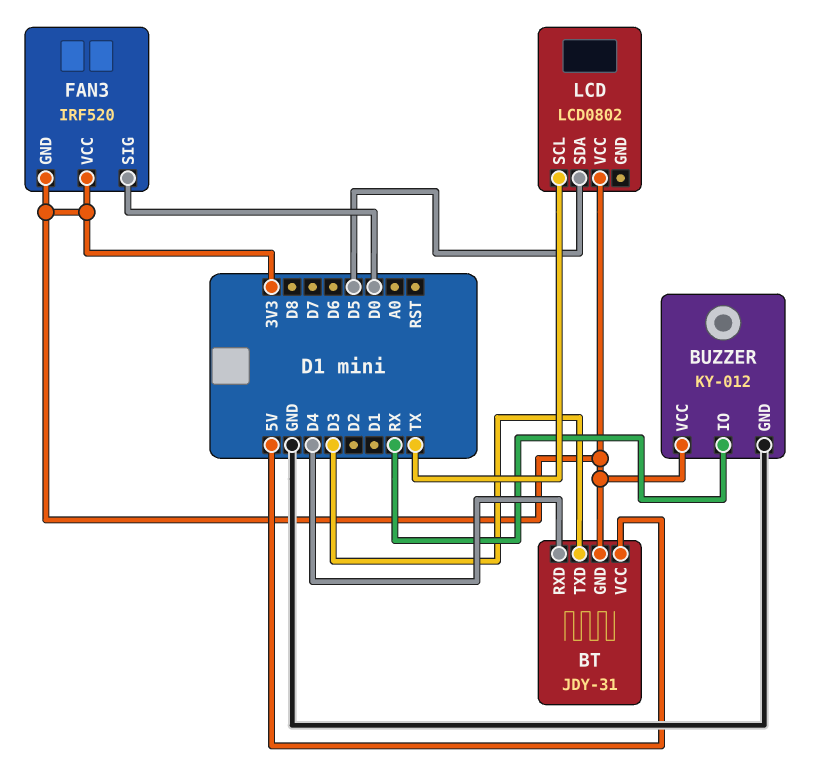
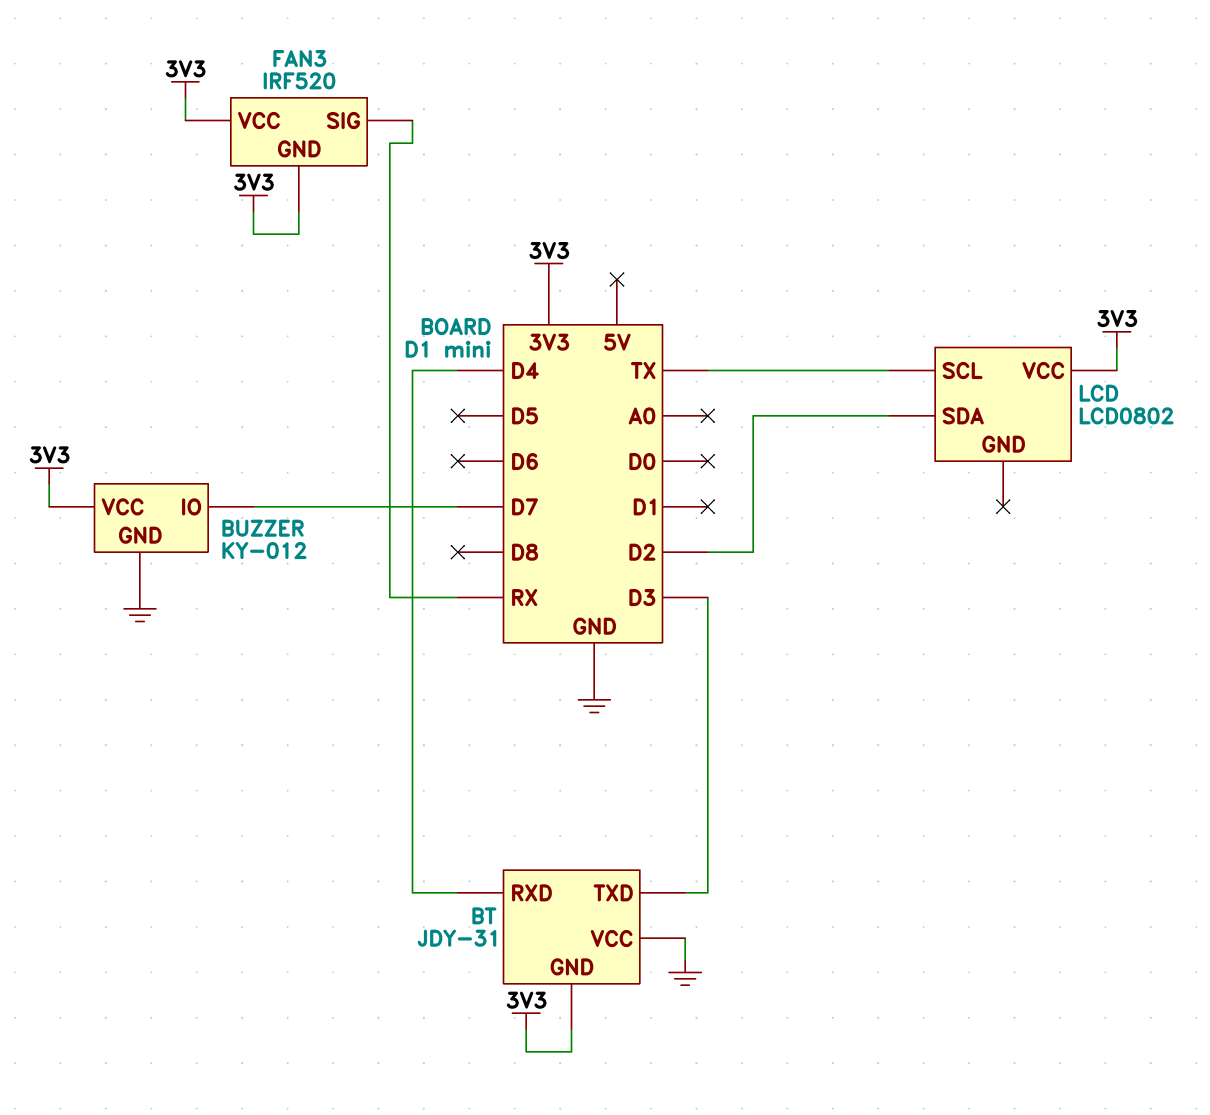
BT pin VCC: 5V -> GND
BUZZER pin IO: RX -> D7
FAN3 pin SIG: D0 -> RX
LCD pin SDA: D5 -> D2

